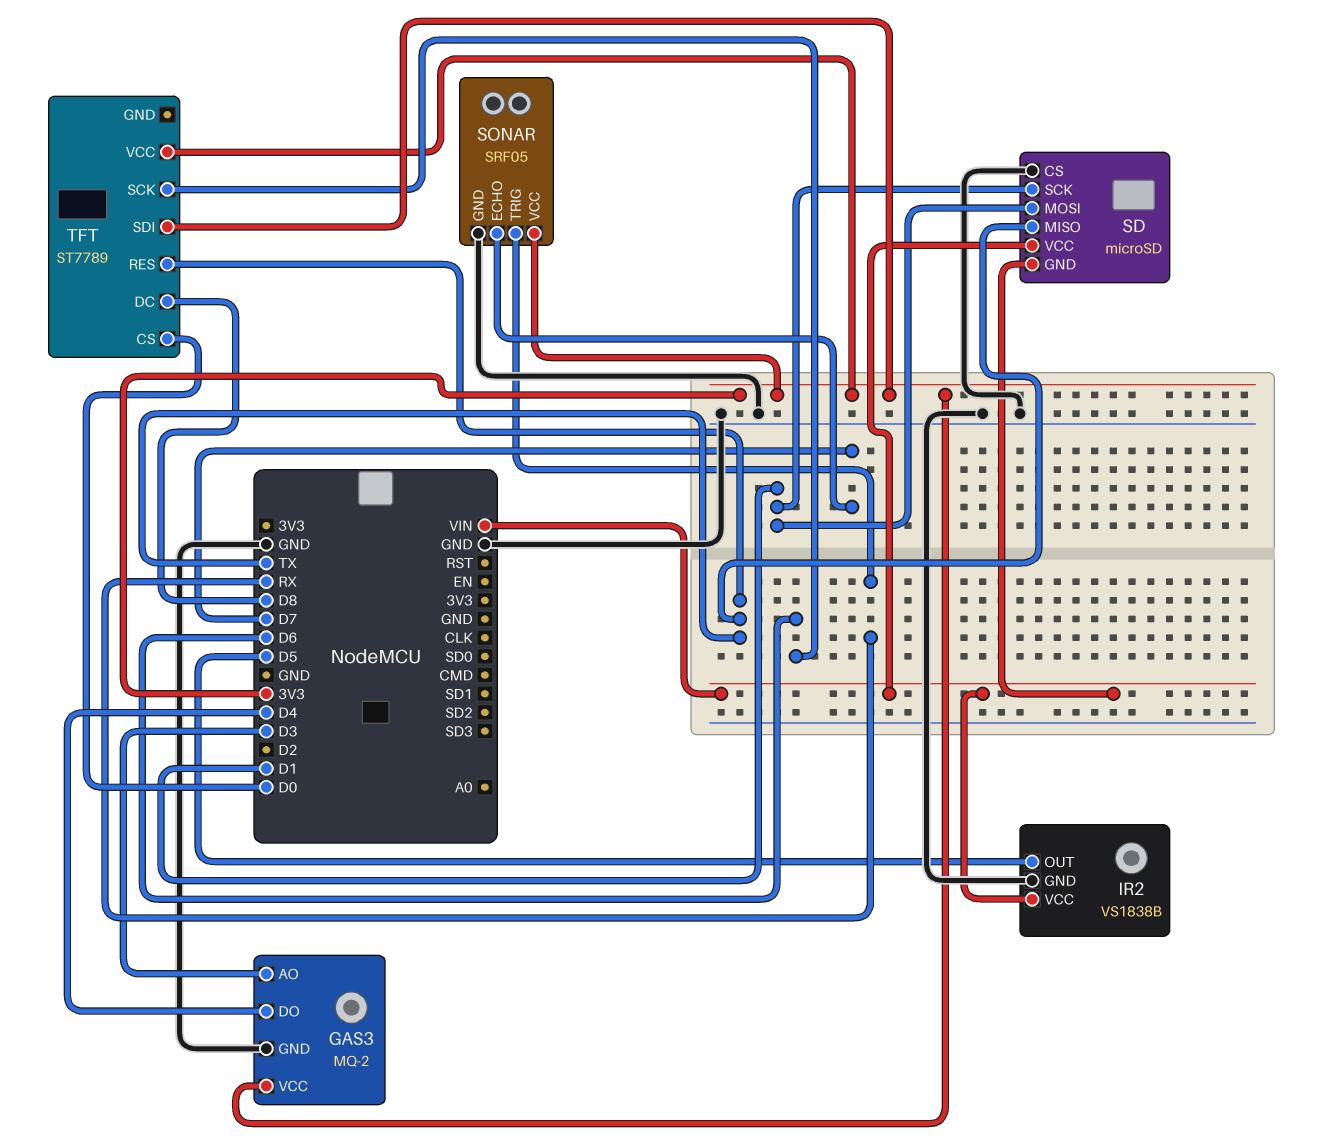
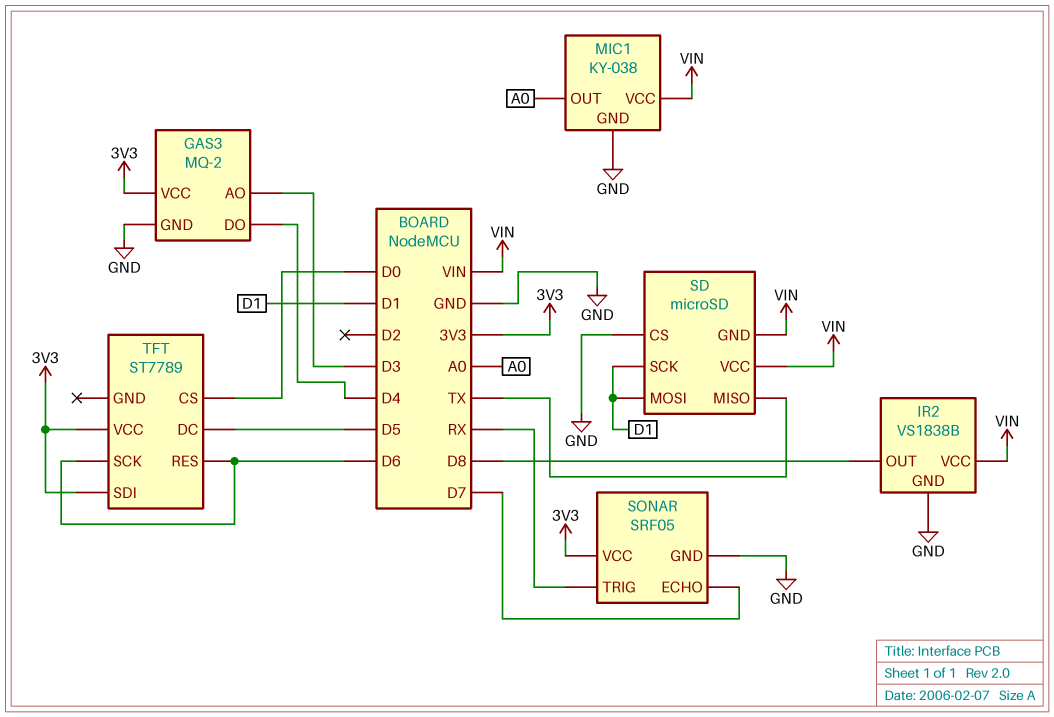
IR2 pin OUT: D5 -> D8
MIC1: none -> KY-038
MIC1 pin GND: none -> GND
MIC1 pin OUT: none -> A0
MIC1 pin VCC: none -> VIN
TFT pin DC: D8 -> D5
TFT pin RES: TX -> D6

